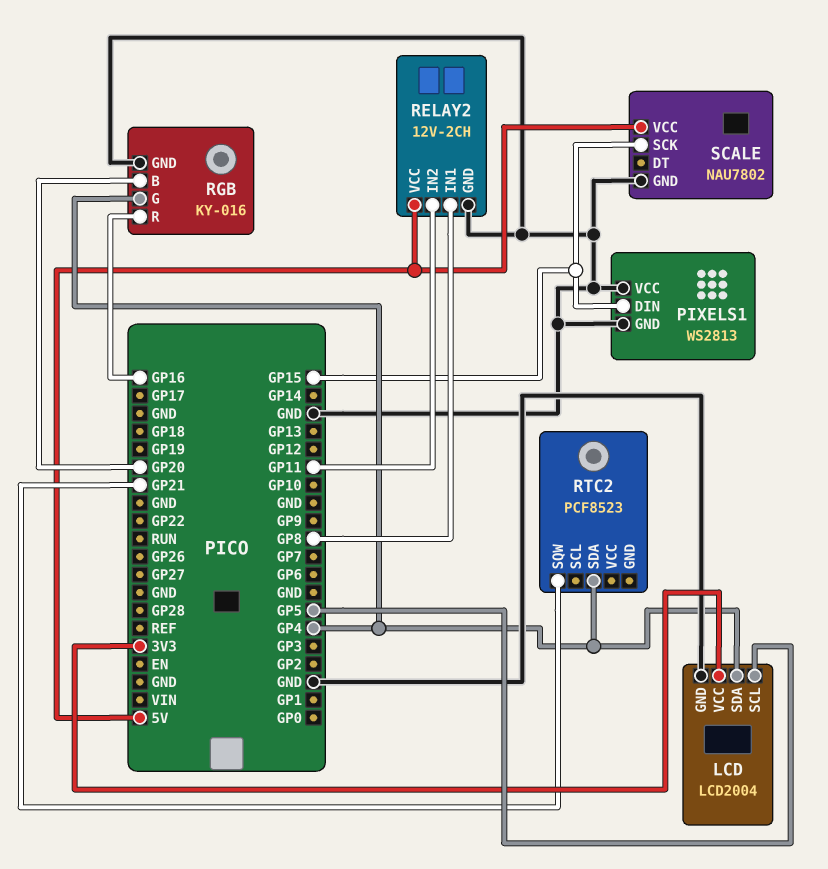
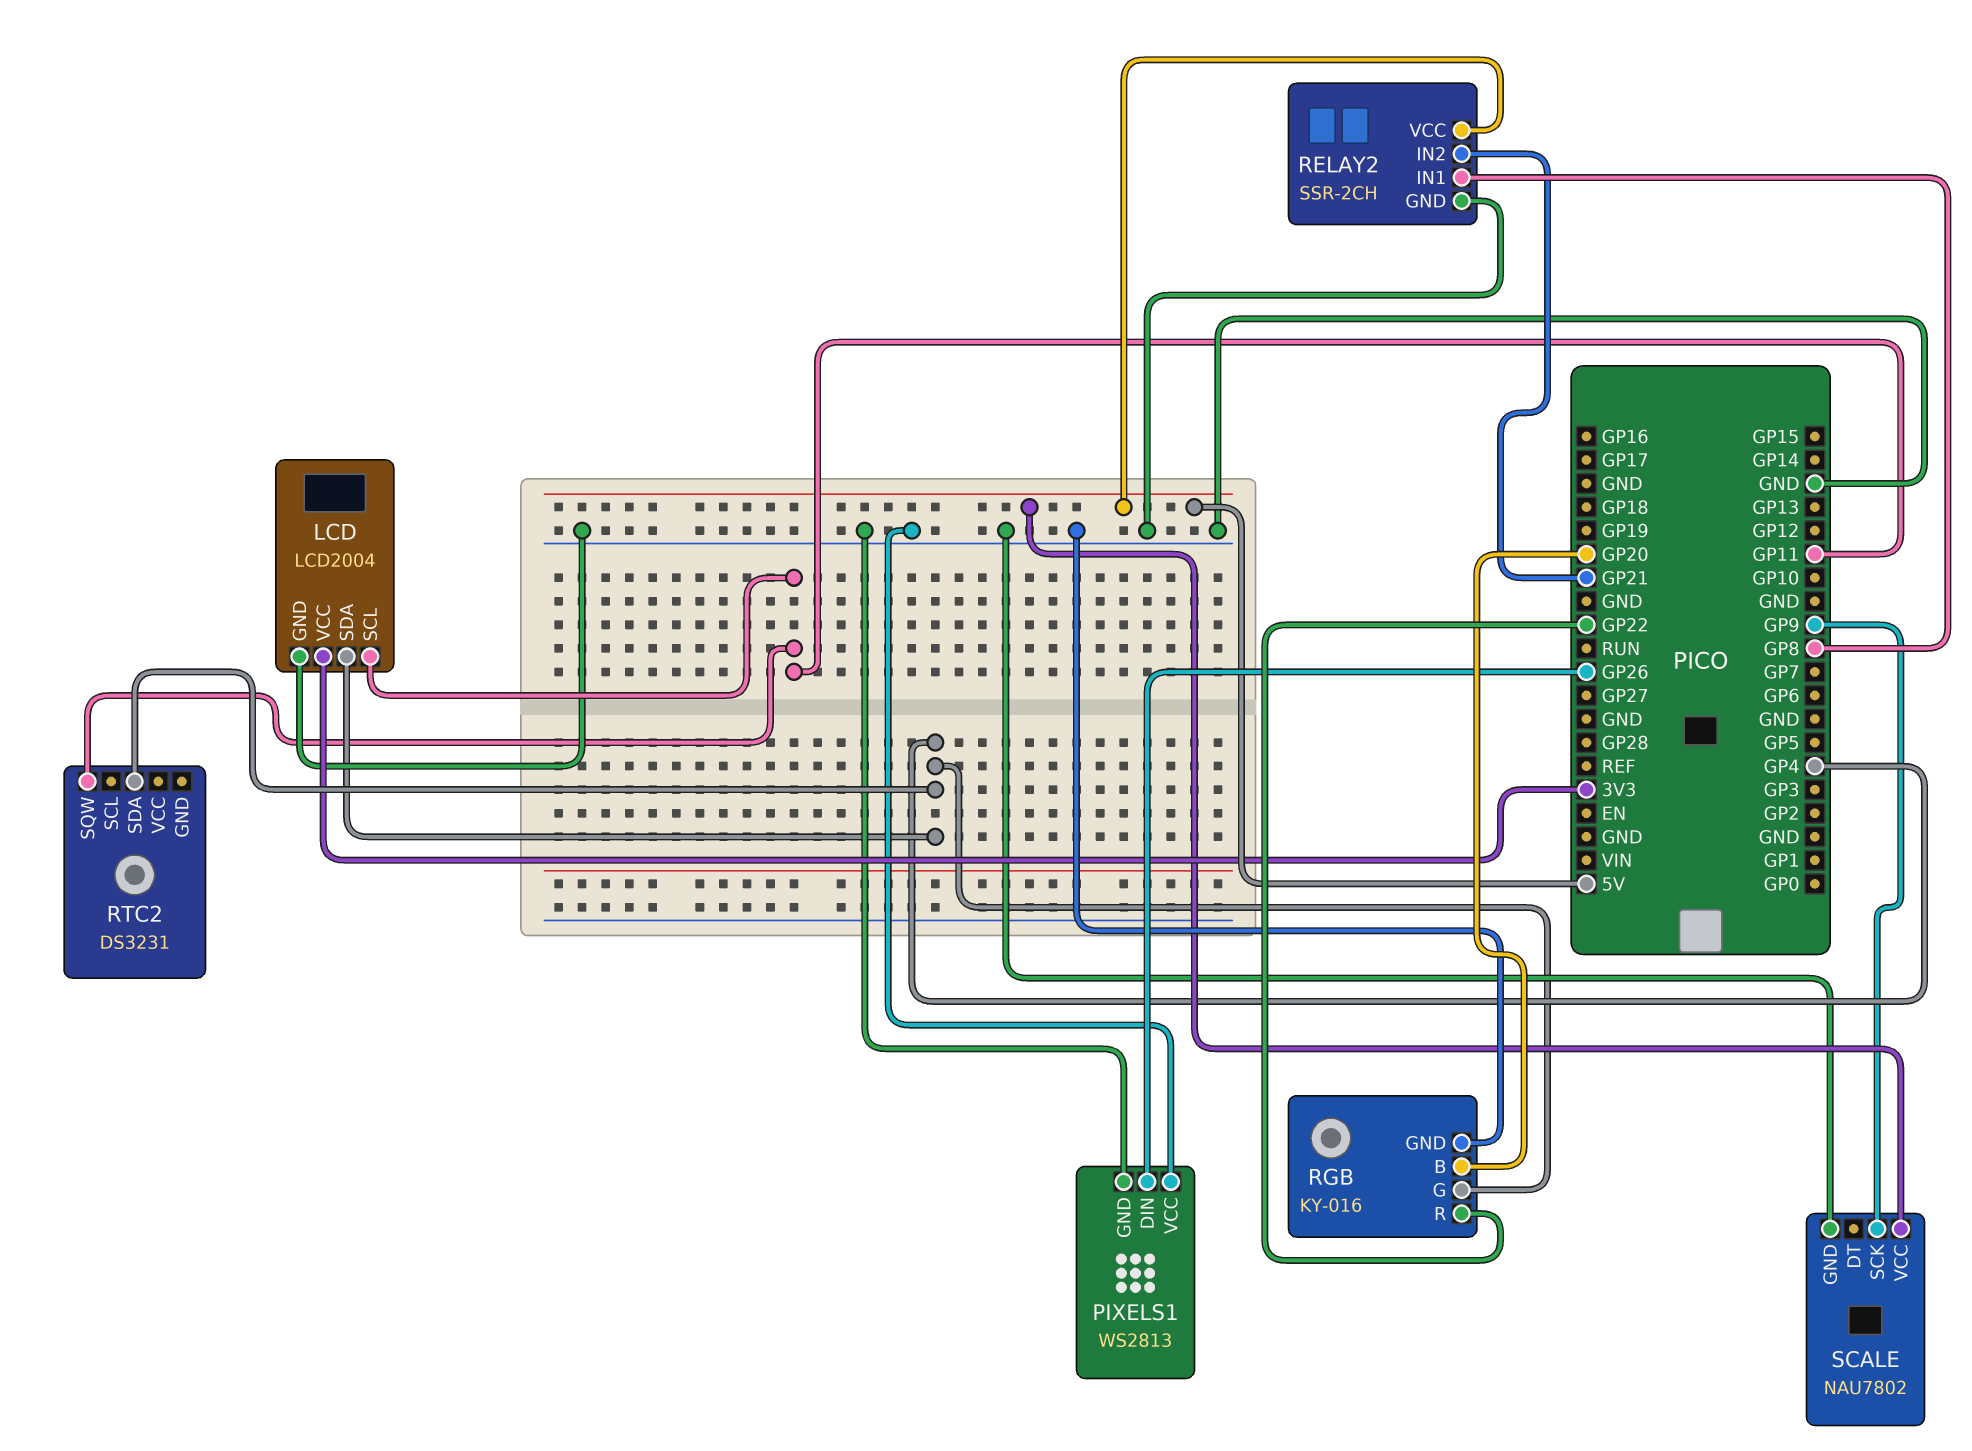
LCD pin SCL: GP5 -> GP11
PIXELS1 pin DIN: GP15 -> GP26
RELAY2: 12V-2CH -> SSR-2CH
RELAY2 pin IN2: GP11 -> GP21
RGB pin R: GP16 -> GP22
RTC2: PCF8523 -> DS3231
RTC2 pin SQW: GP21 -> GP11
SCALE pin SCK: GP15 -> GP9

